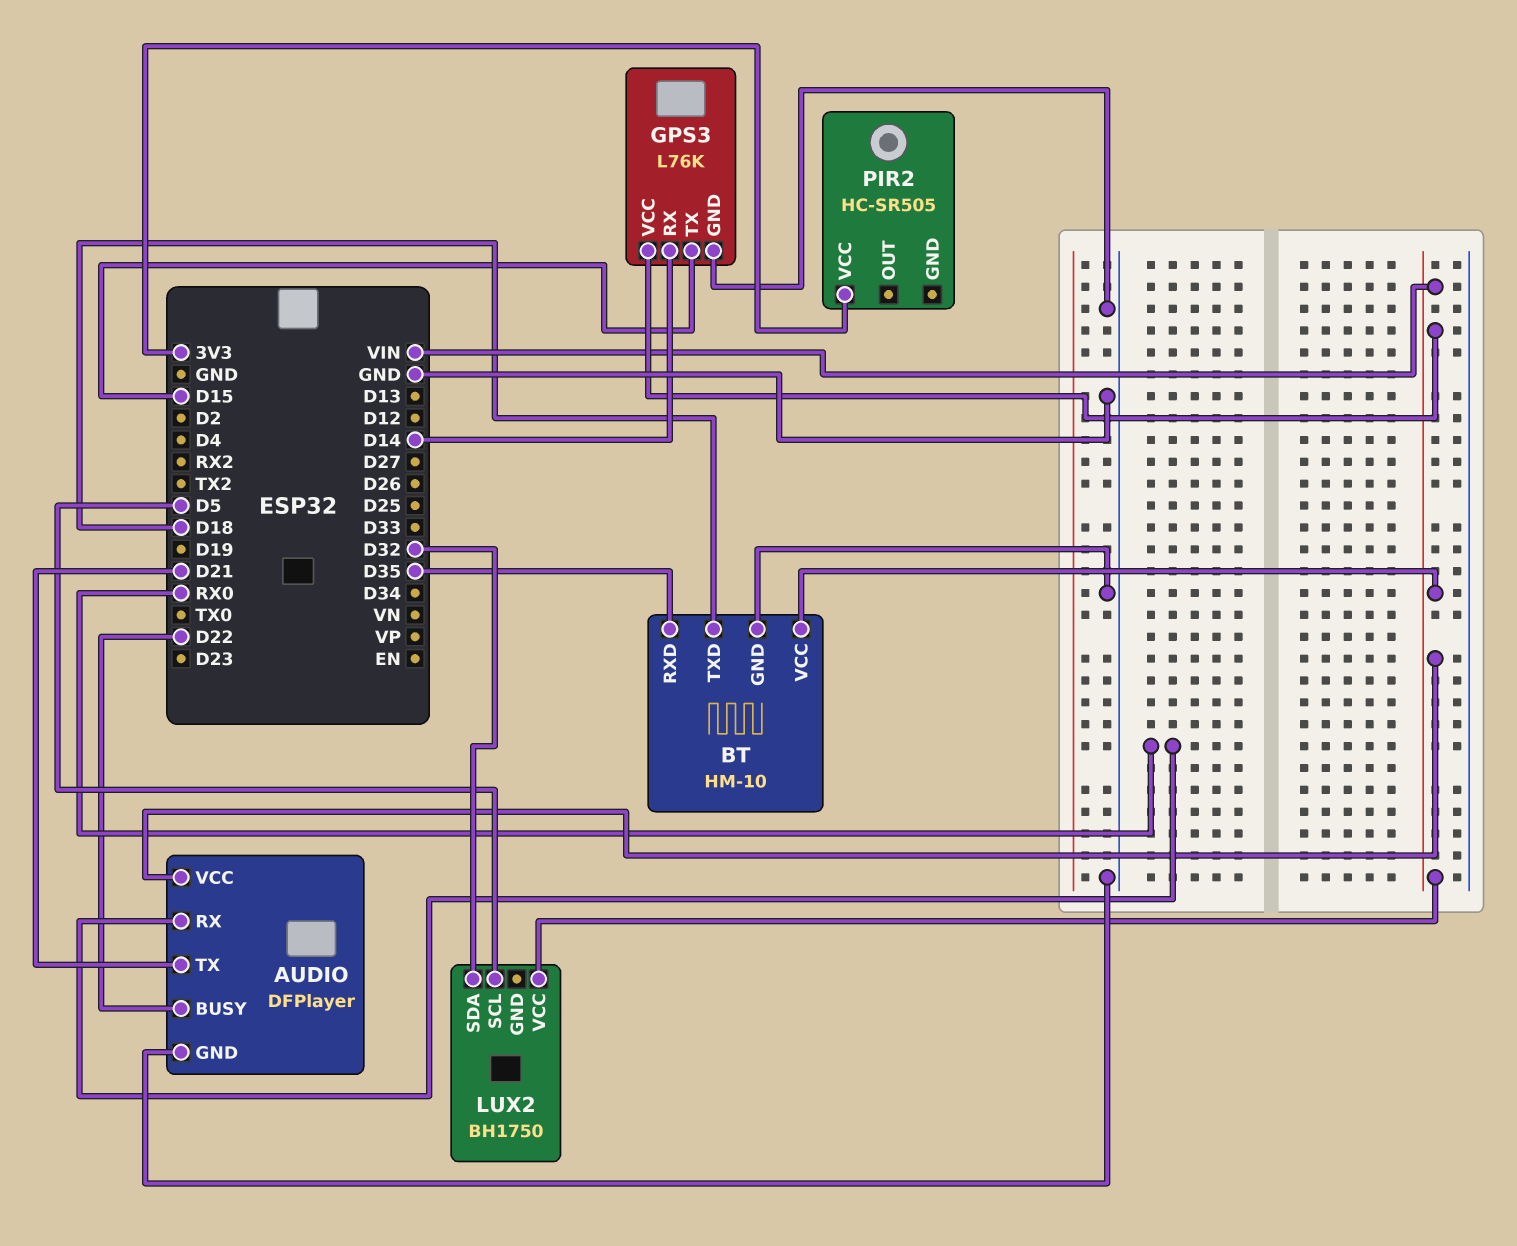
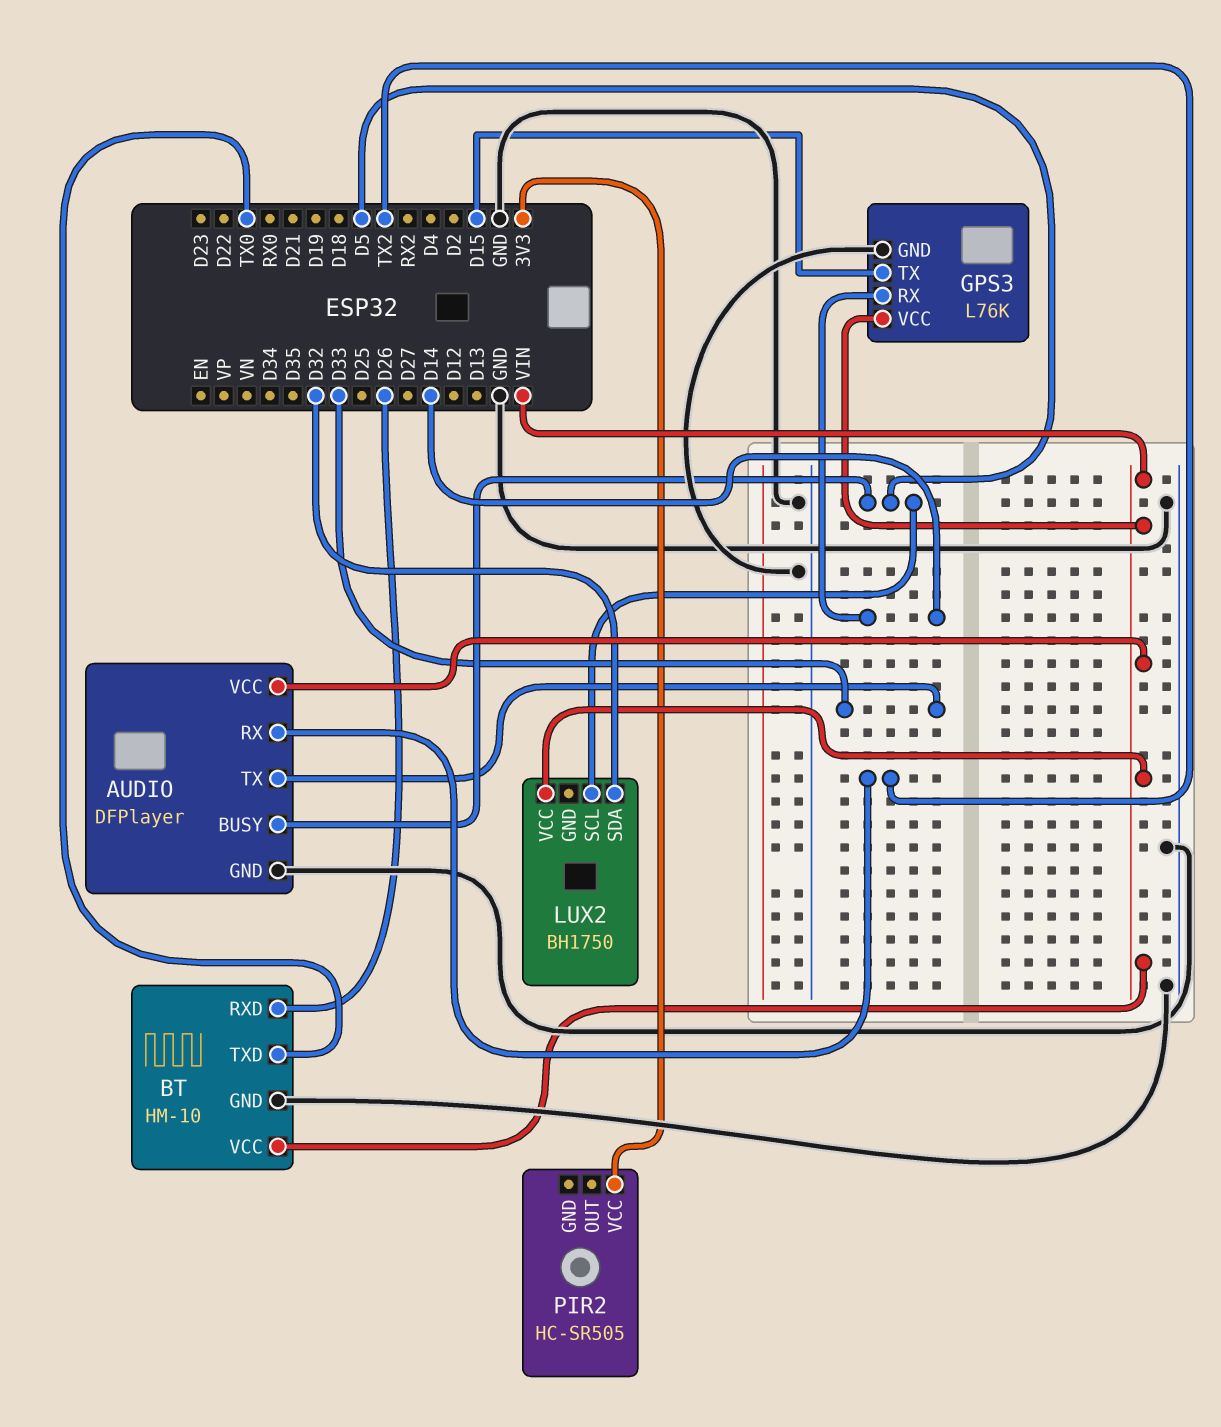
AUDIO pin BUSY: D22 -> D5
AUDIO pin RX: RX0 -> TX2
AUDIO pin TX: D21 -> D33
BT pin RXD: D35 -> D26
BT pin TXD: D18 -> TX0

